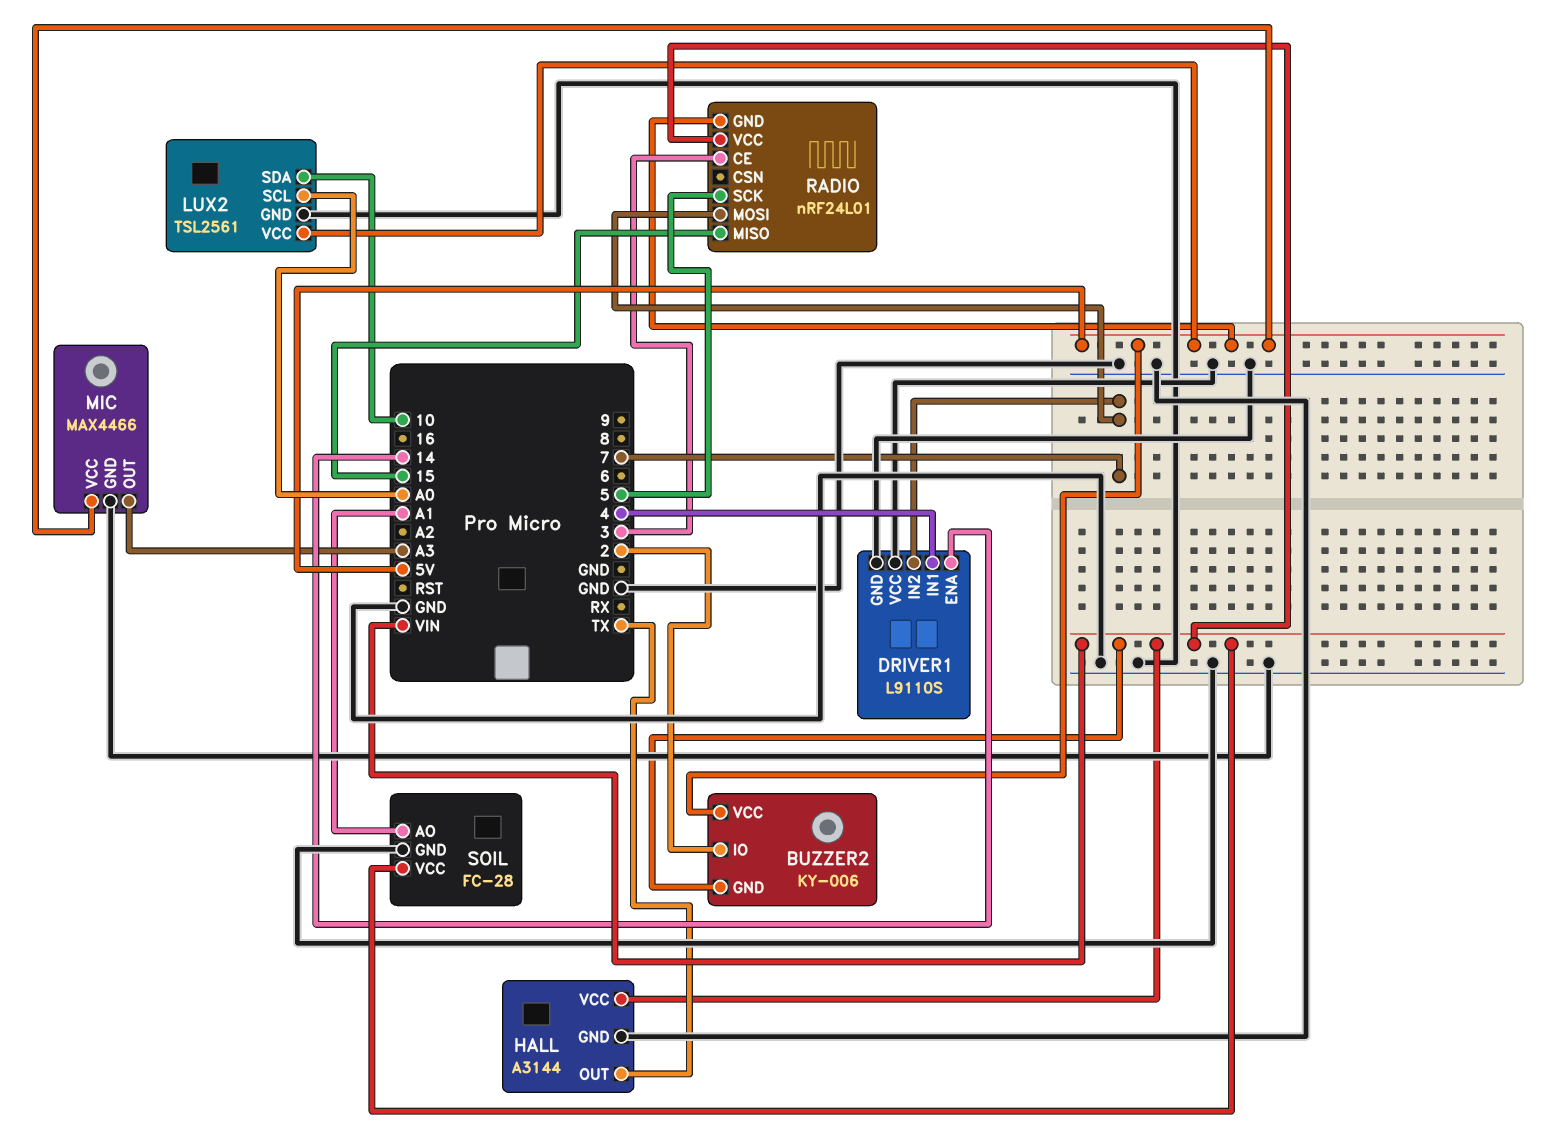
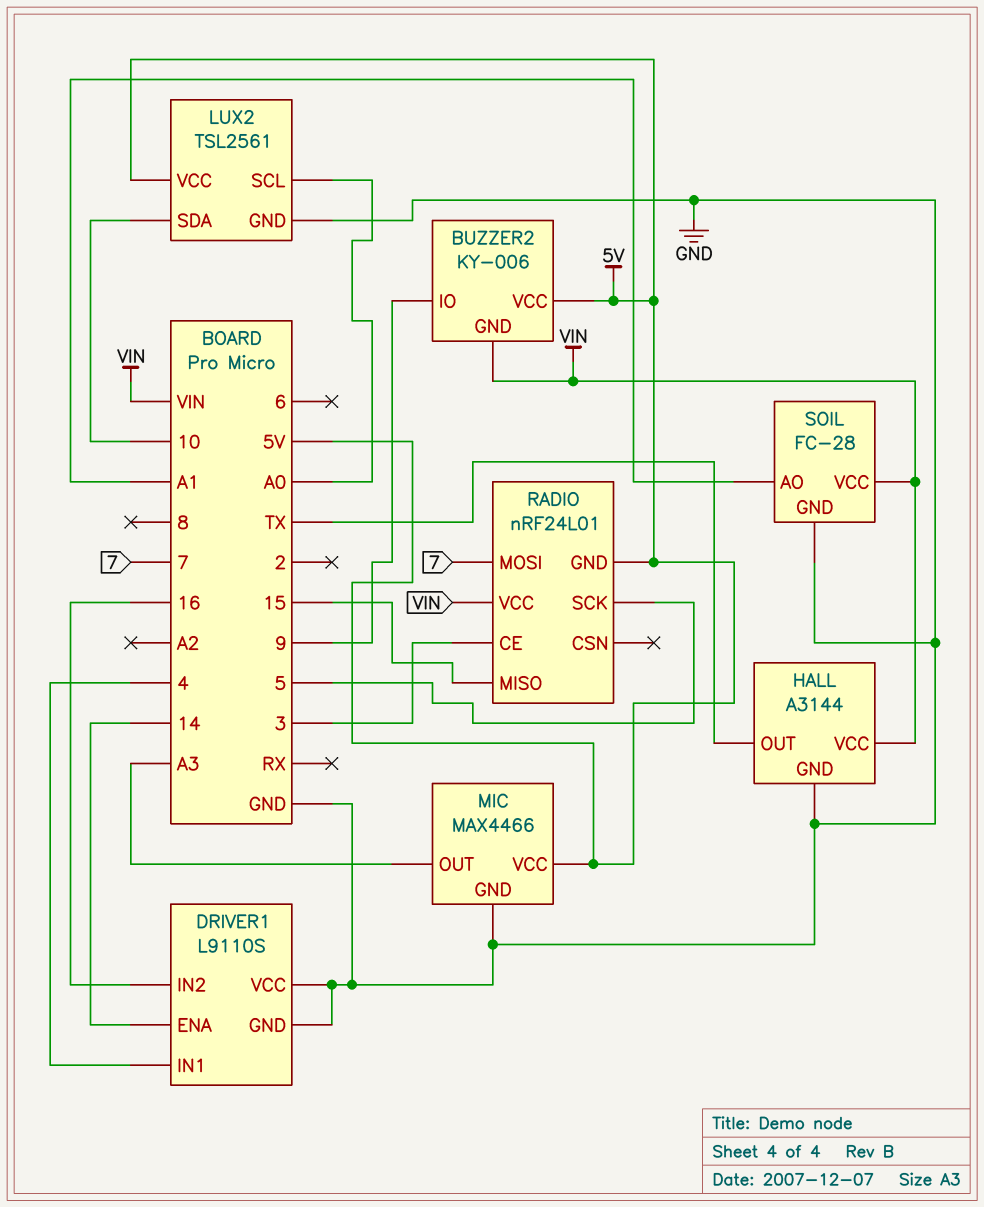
BUZZER2 pin IO: 2 -> 9
DRIVER1 pin IN2: 7 -> 16

